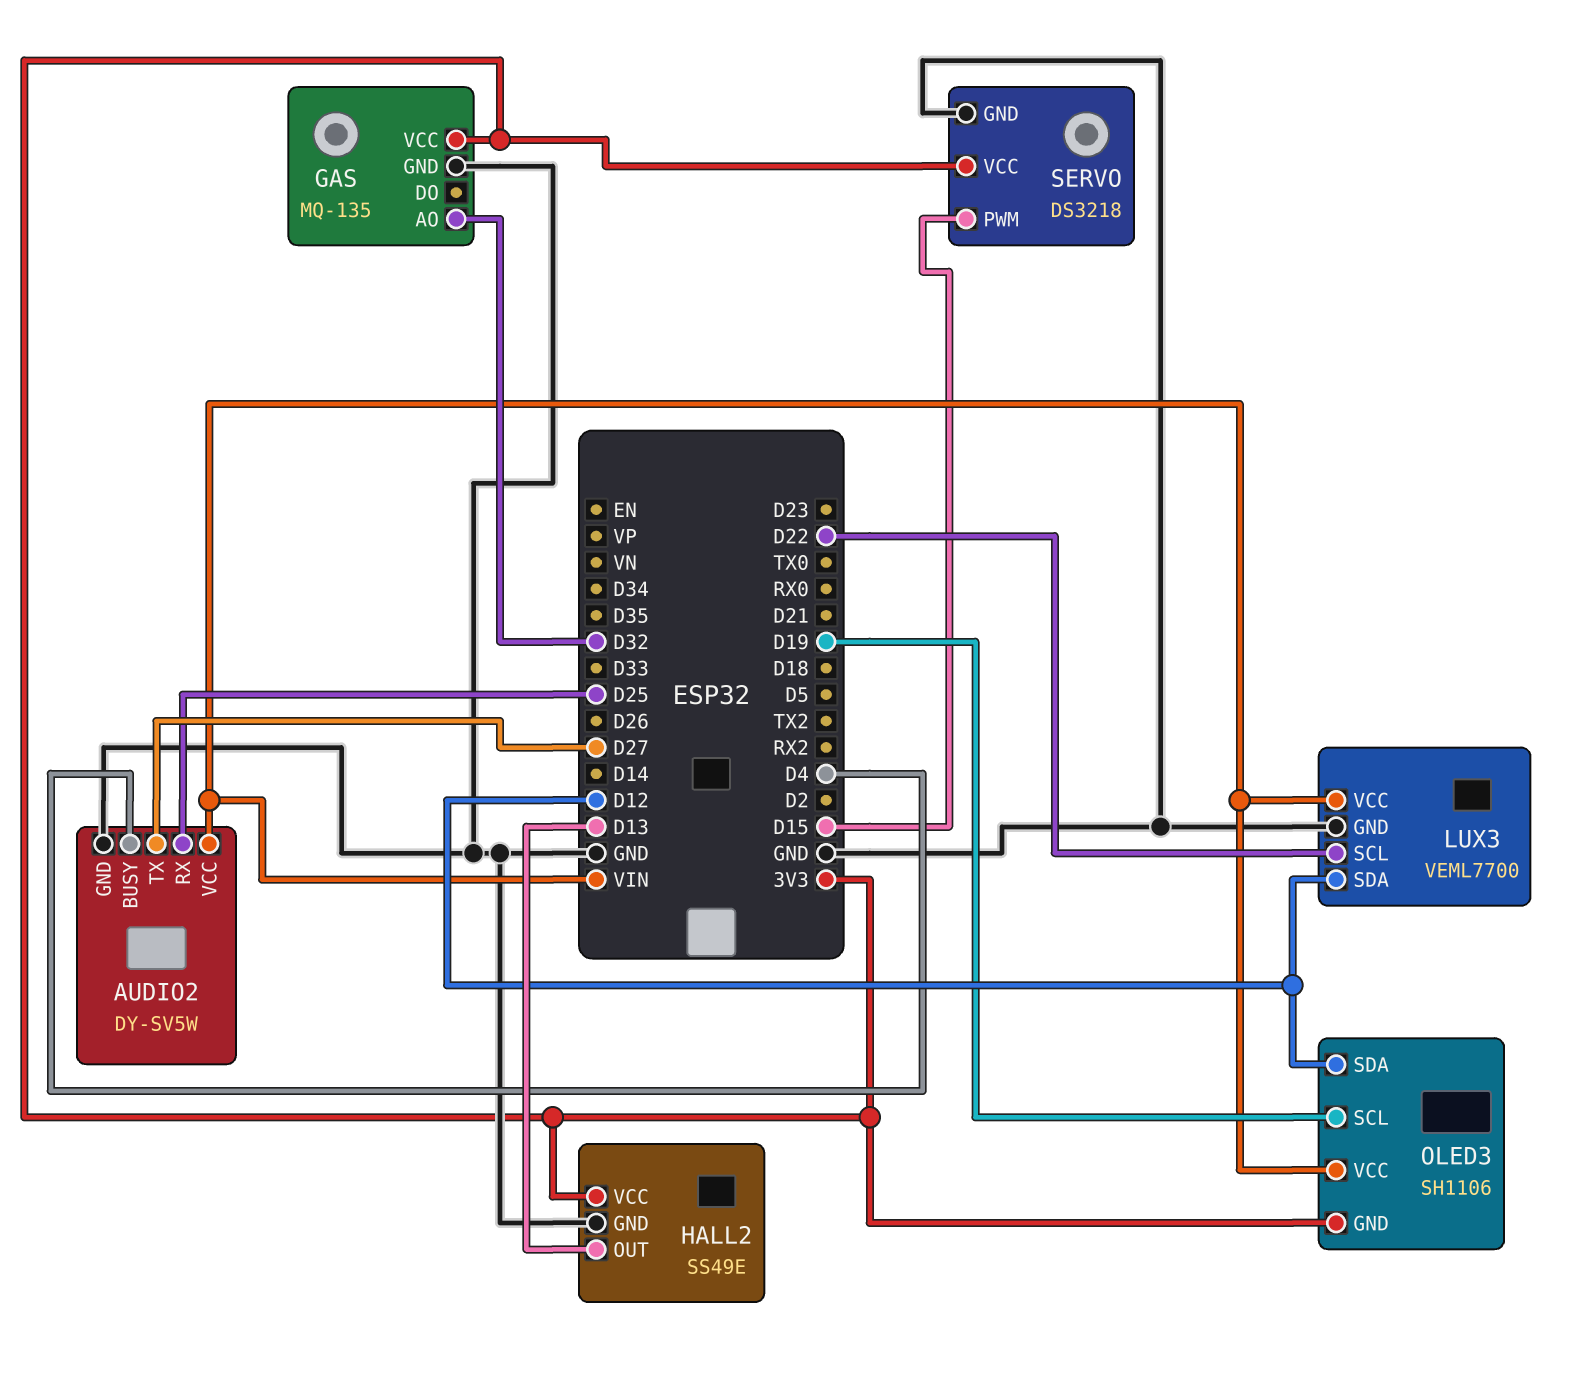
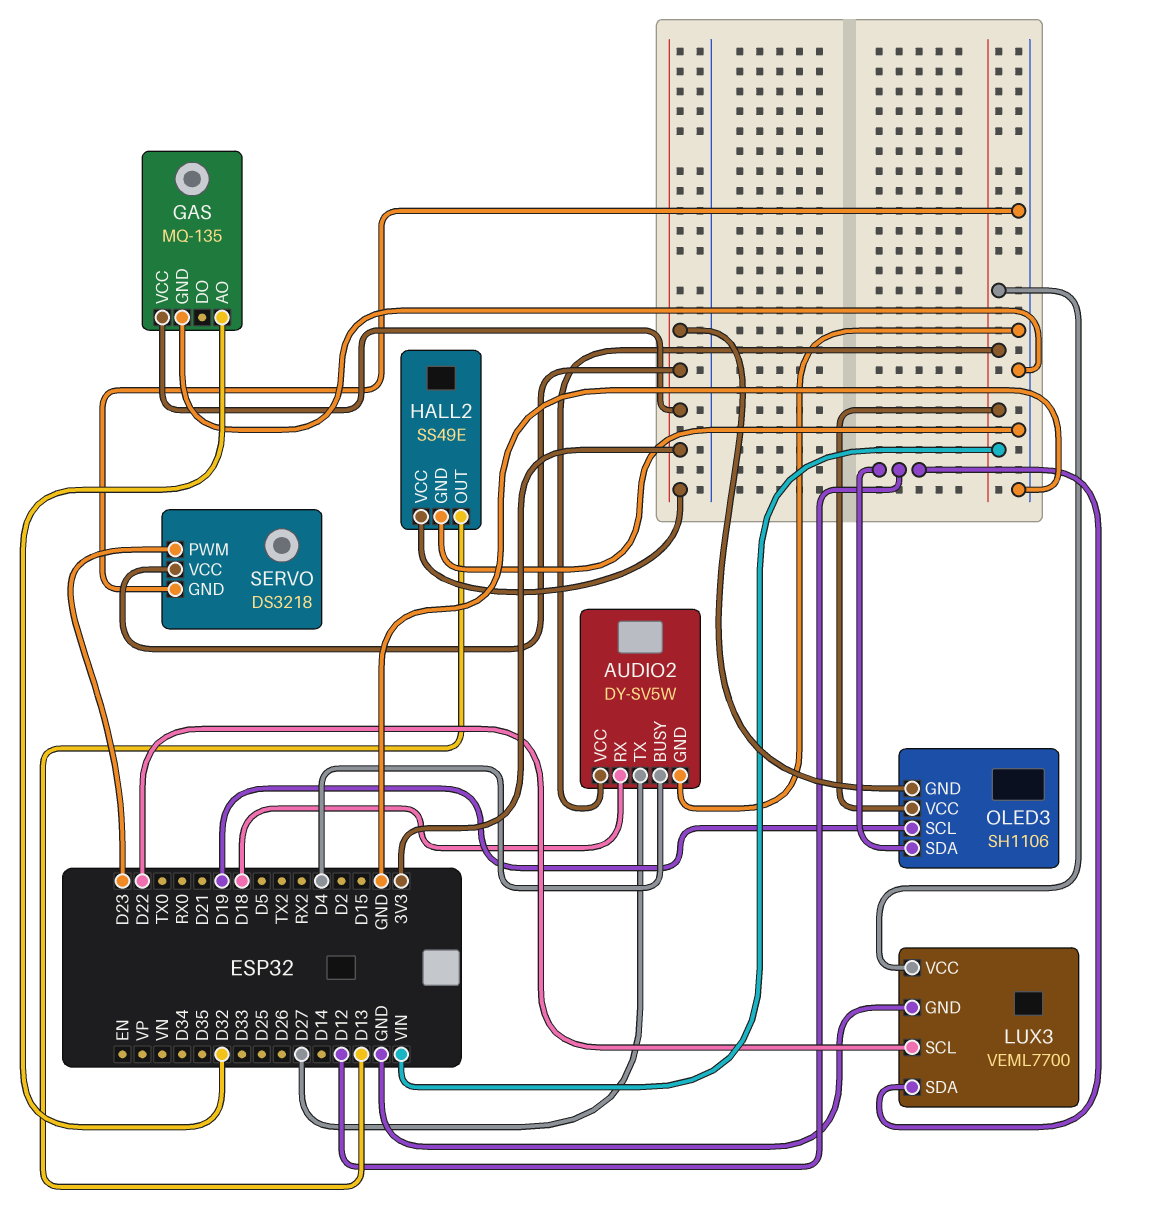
AUDIO2 pin RX: D25 -> D18
SERVO pin PWM: D15 -> D23

